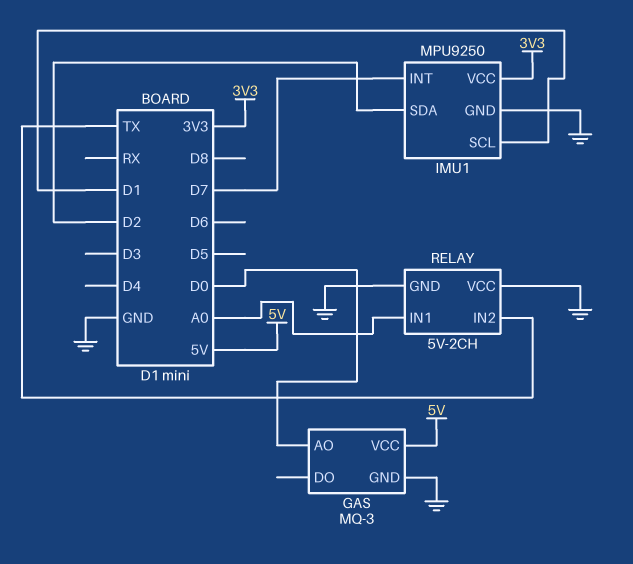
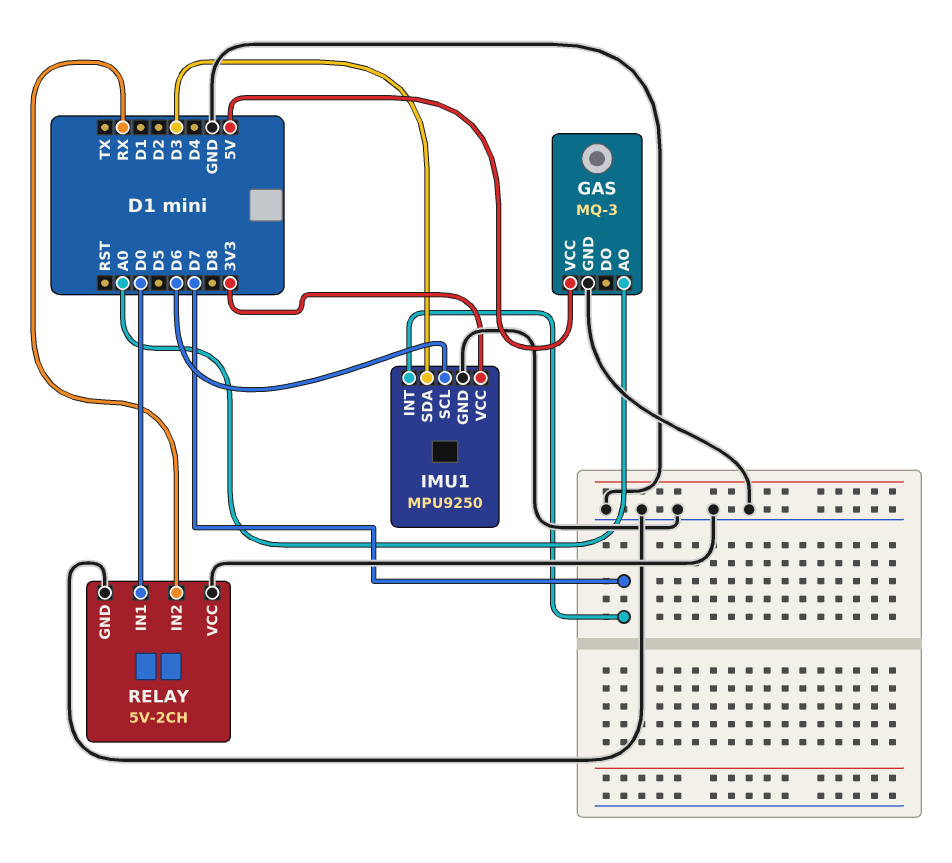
GAS pin AO: D0 -> A0
IMU1 pin SCL: D1 -> D6
IMU1 pin SDA: D2 -> D3
RELAY pin IN1: A0 -> D0
RELAY pin IN2: TX -> RX

